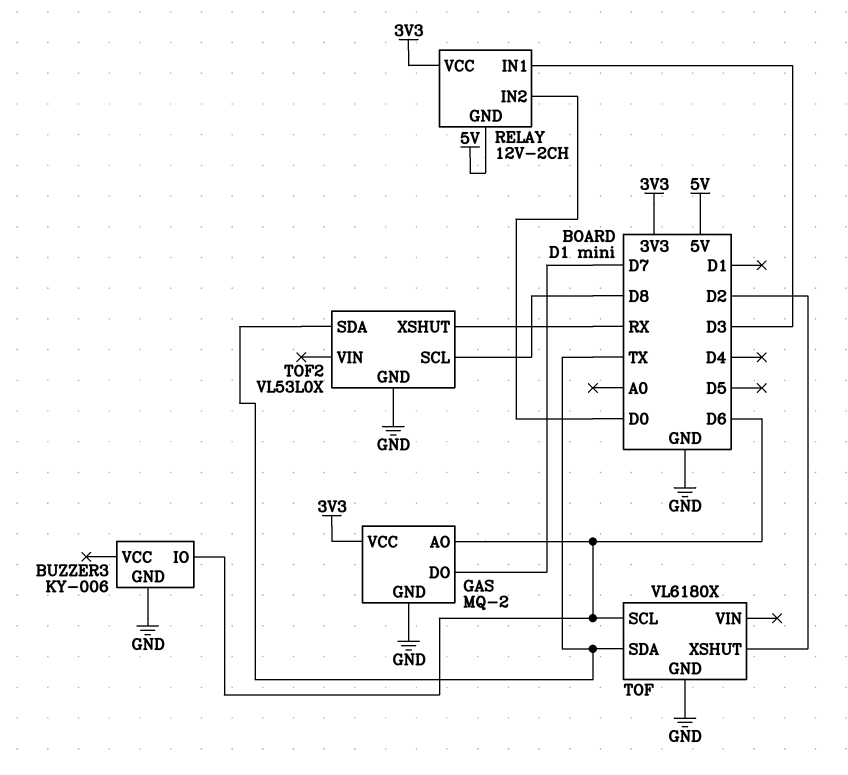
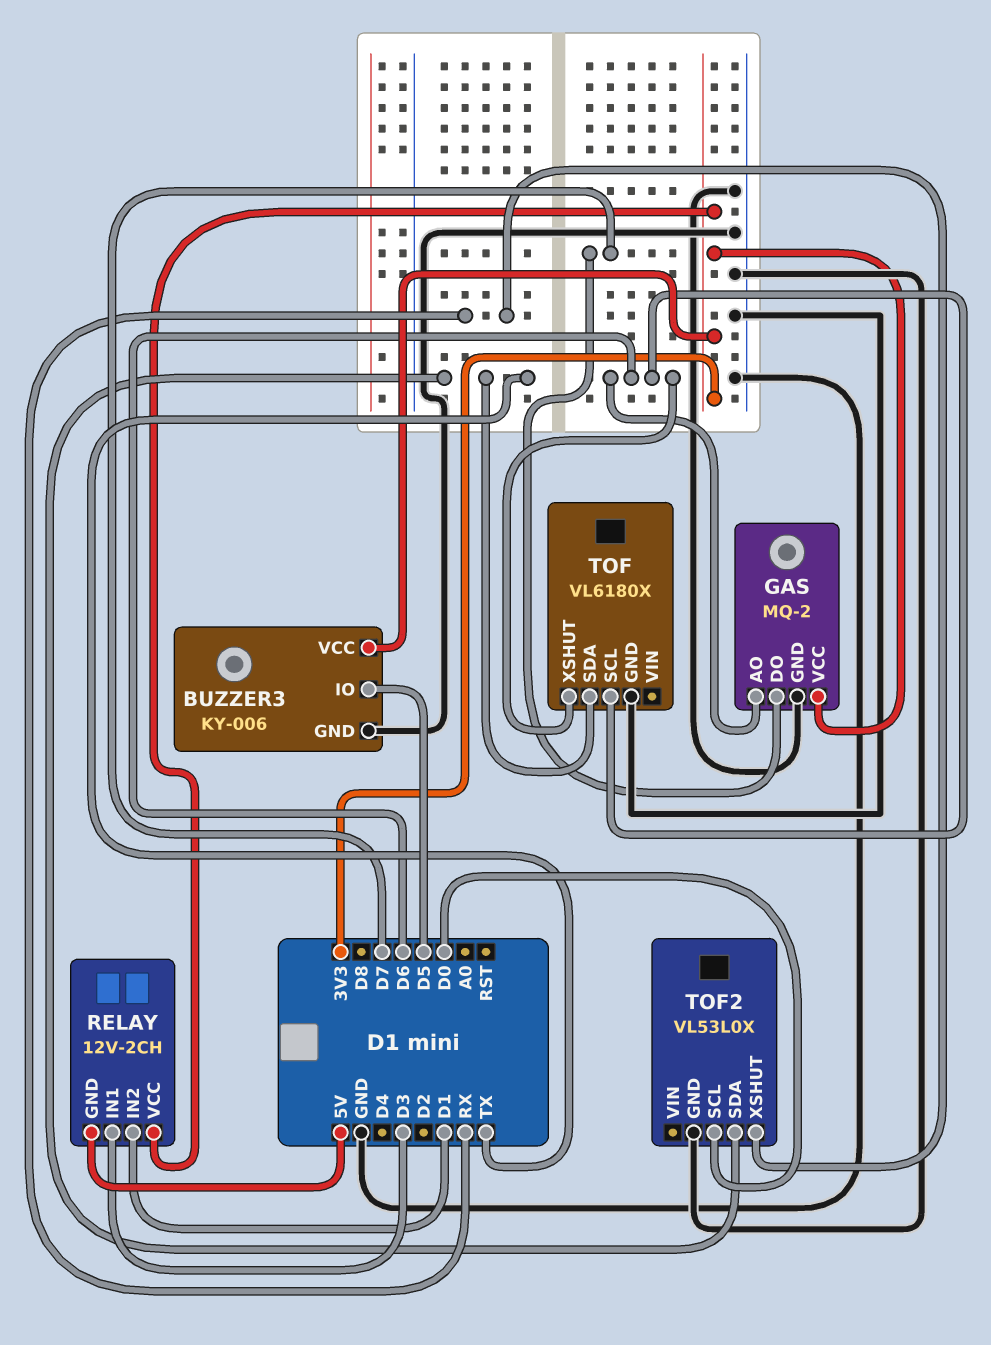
BUZZER3 pin IO: D6 -> D5
BUZZER3 pin VCC: none -> 3V3
RELAY pin IN2: D0 -> D1
TOF pin XSHUT: D2 -> D6
TOF2 pin SCL: D8 -> D0

